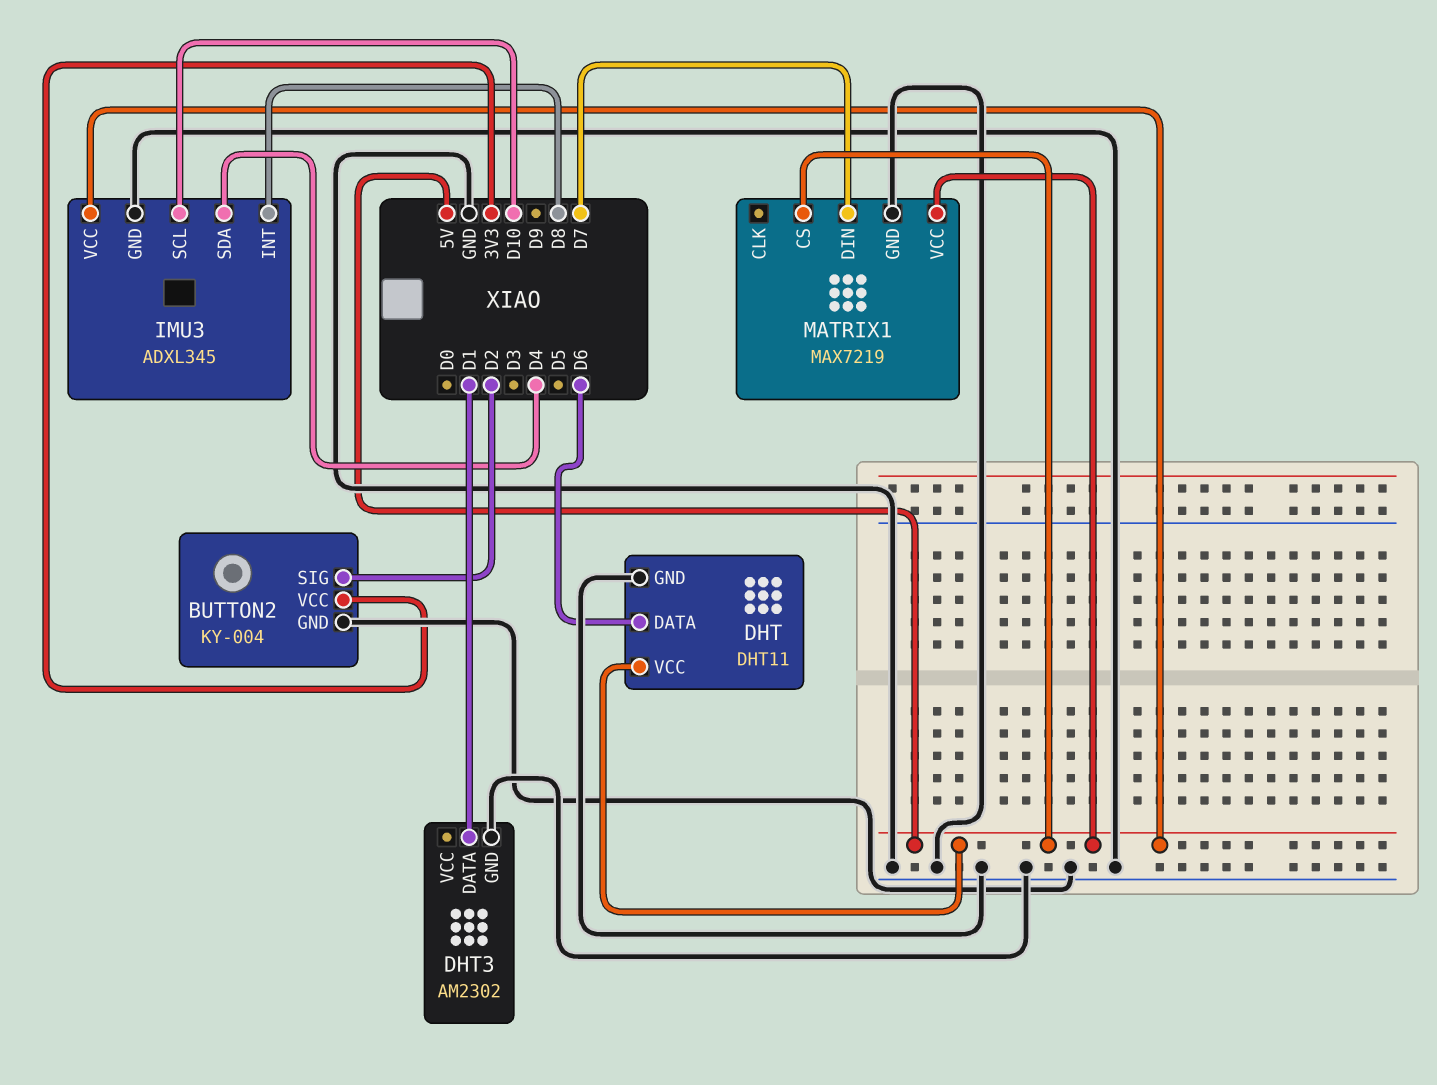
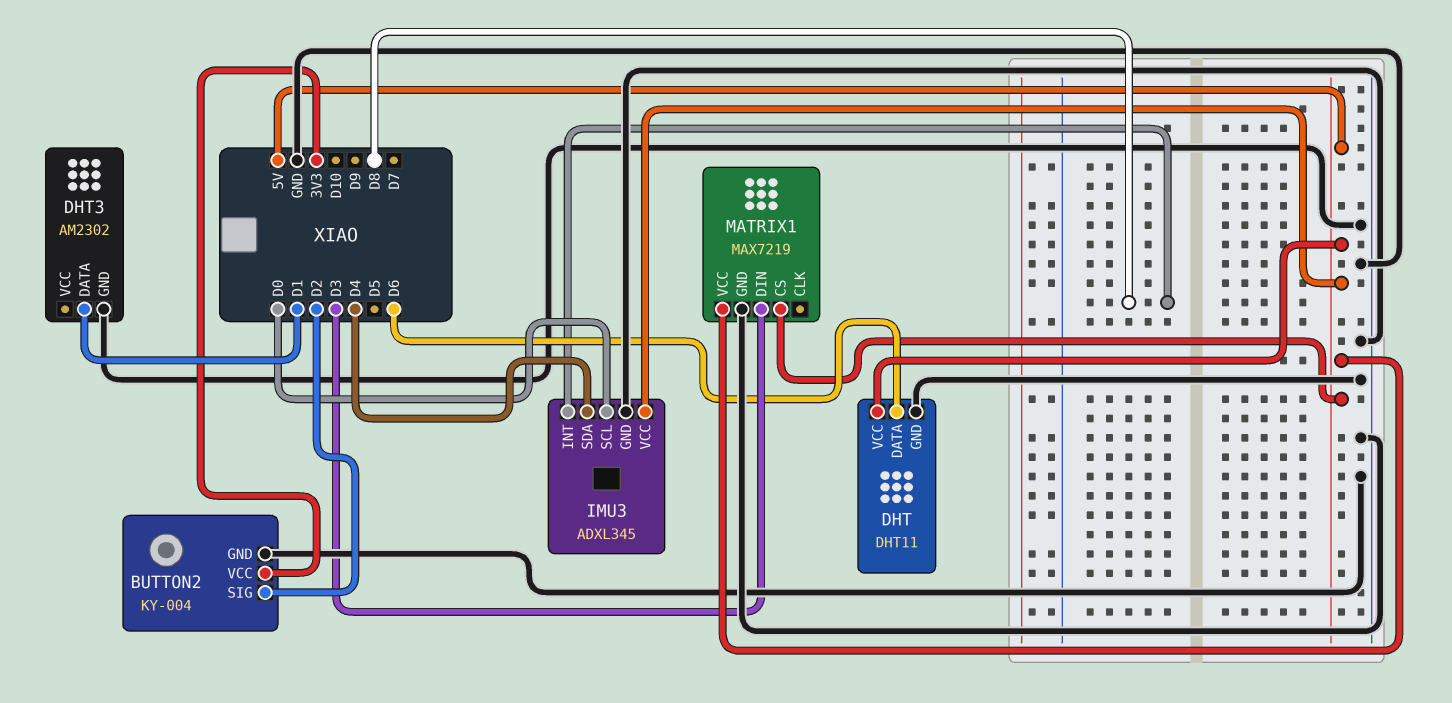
IMU3 pin SCL: D10 -> D0
MATRIX1 pin DIN: D7 -> D3

